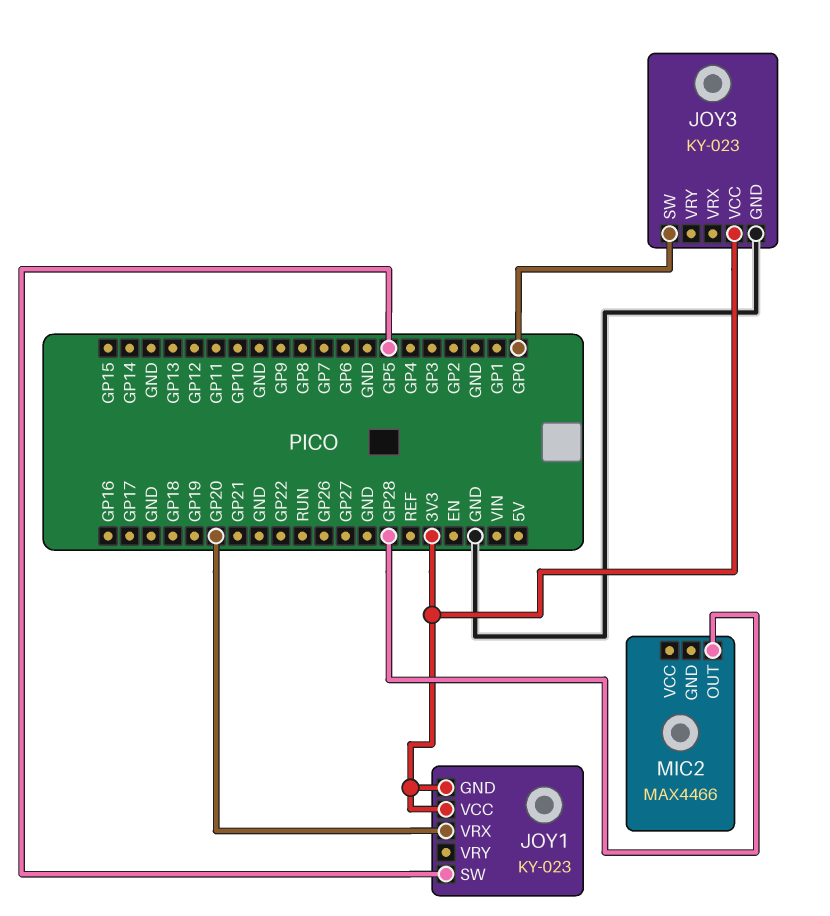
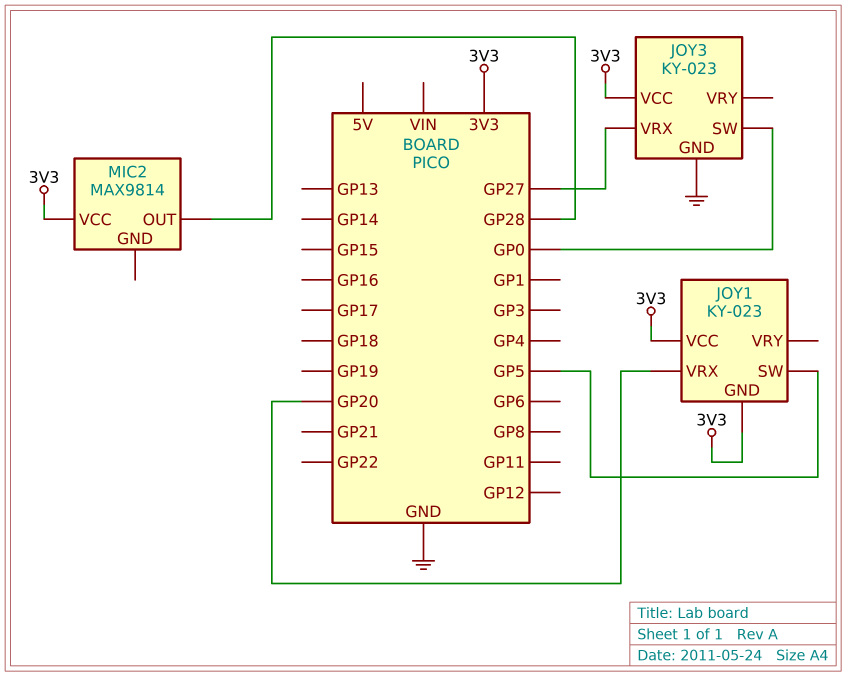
JOY3 pin VRX: none -> GP27
MIC2: MAX4466 -> MAX9814
MIC2 pin VCC: none -> 3V3

